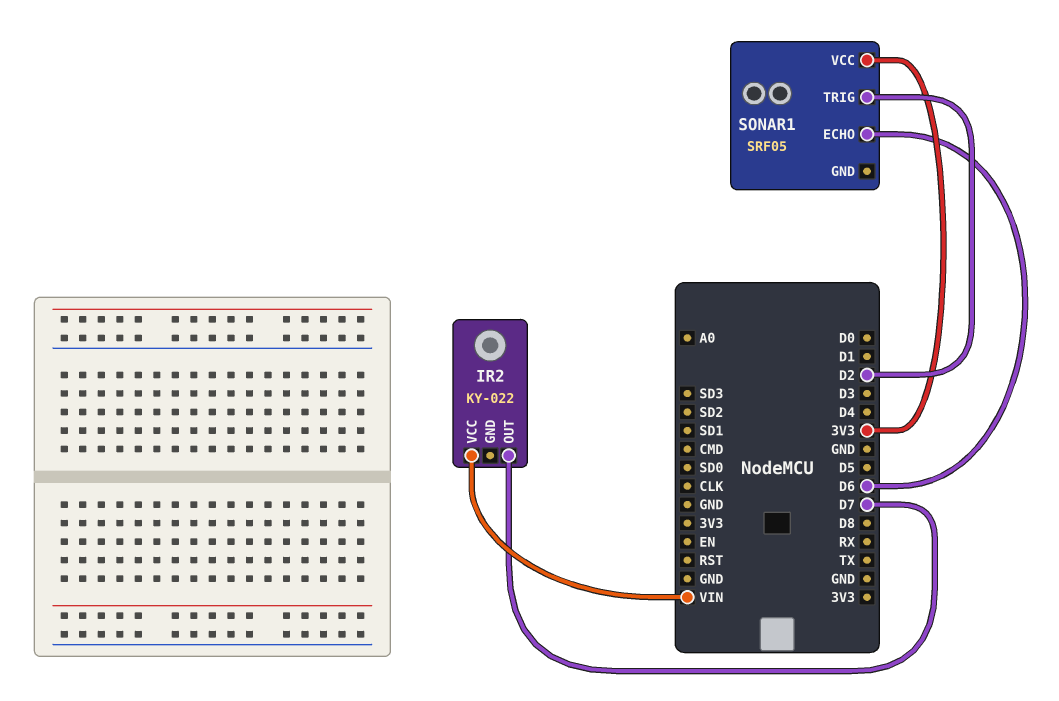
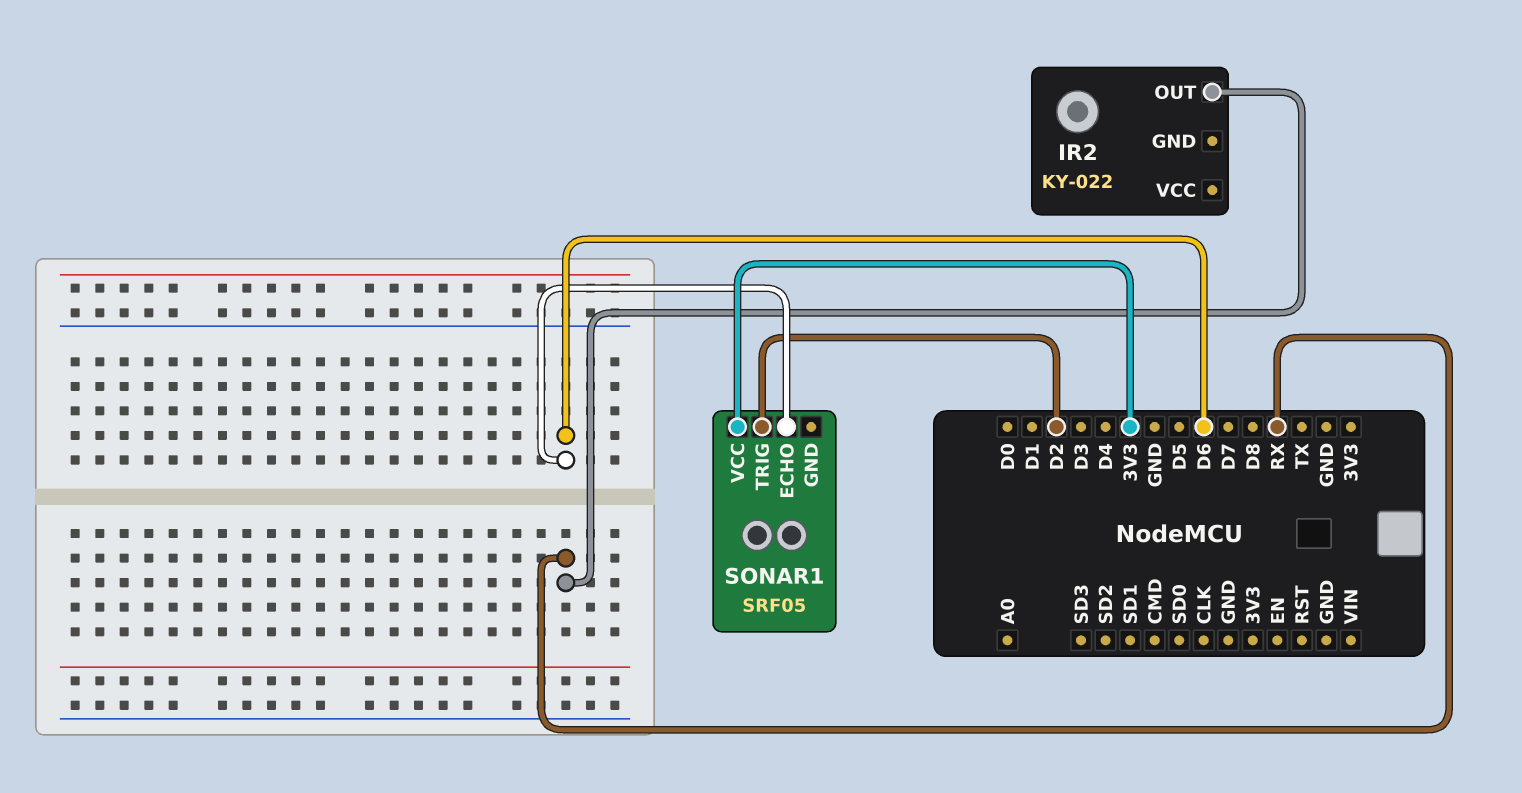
IR2 pin OUT: D7 -> RX
IR2 pin VCC: VIN -> none

